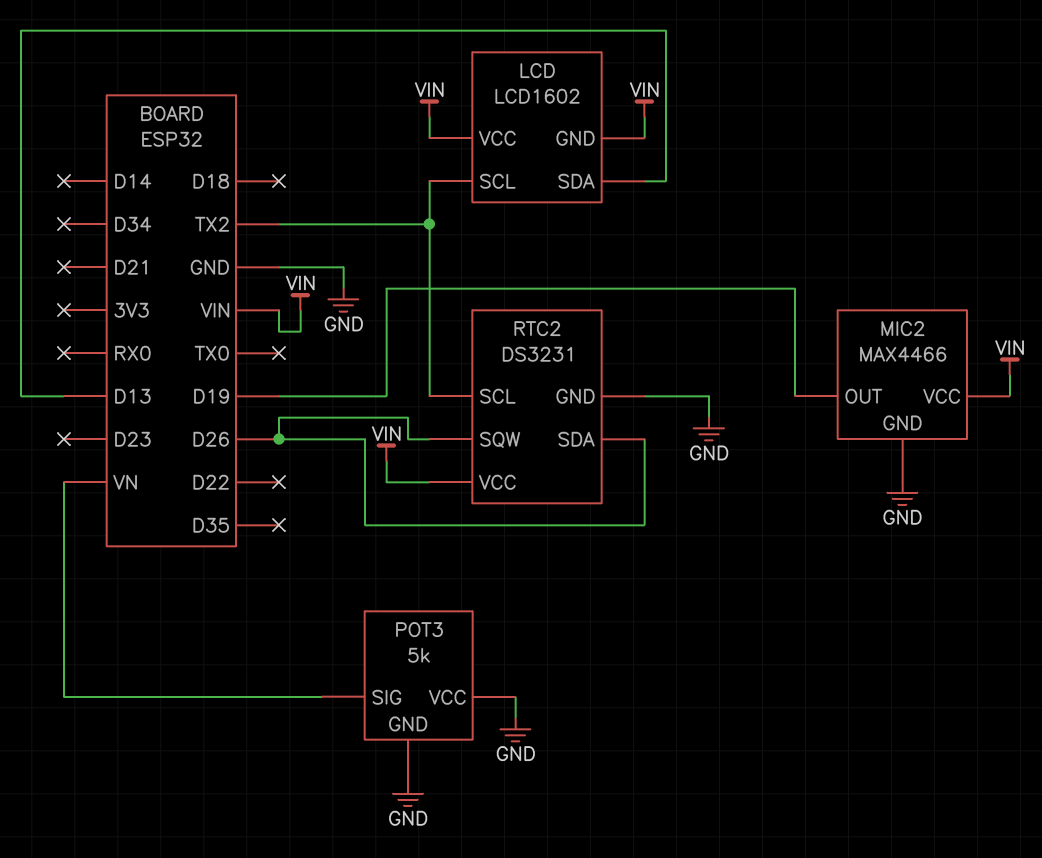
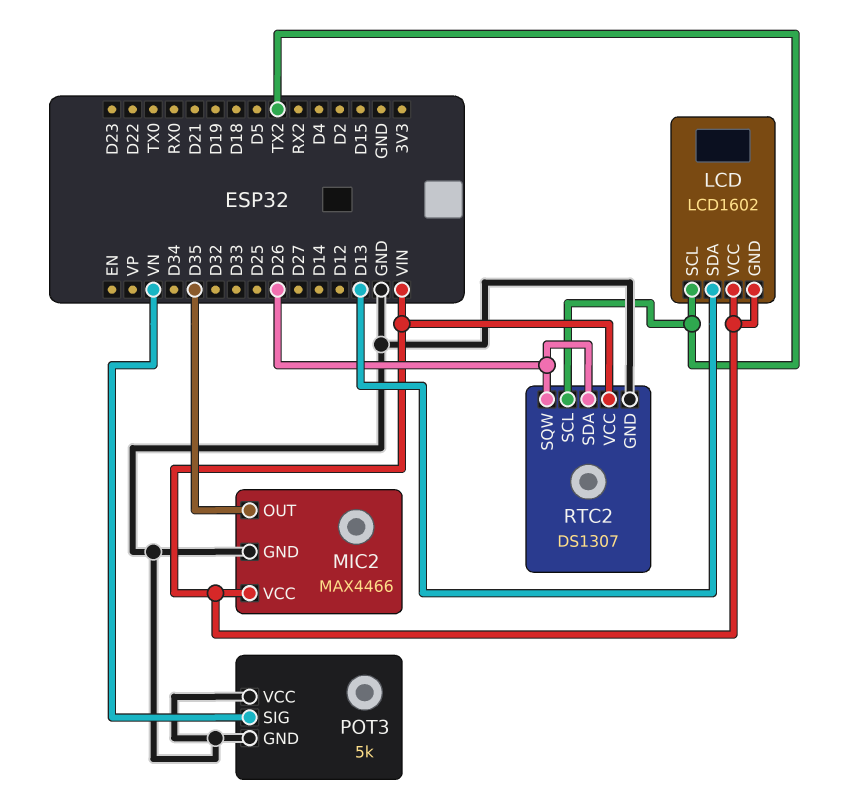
MIC2 pin OUT: D19 -> D35
RTC2: DS3231 -> DS1307

